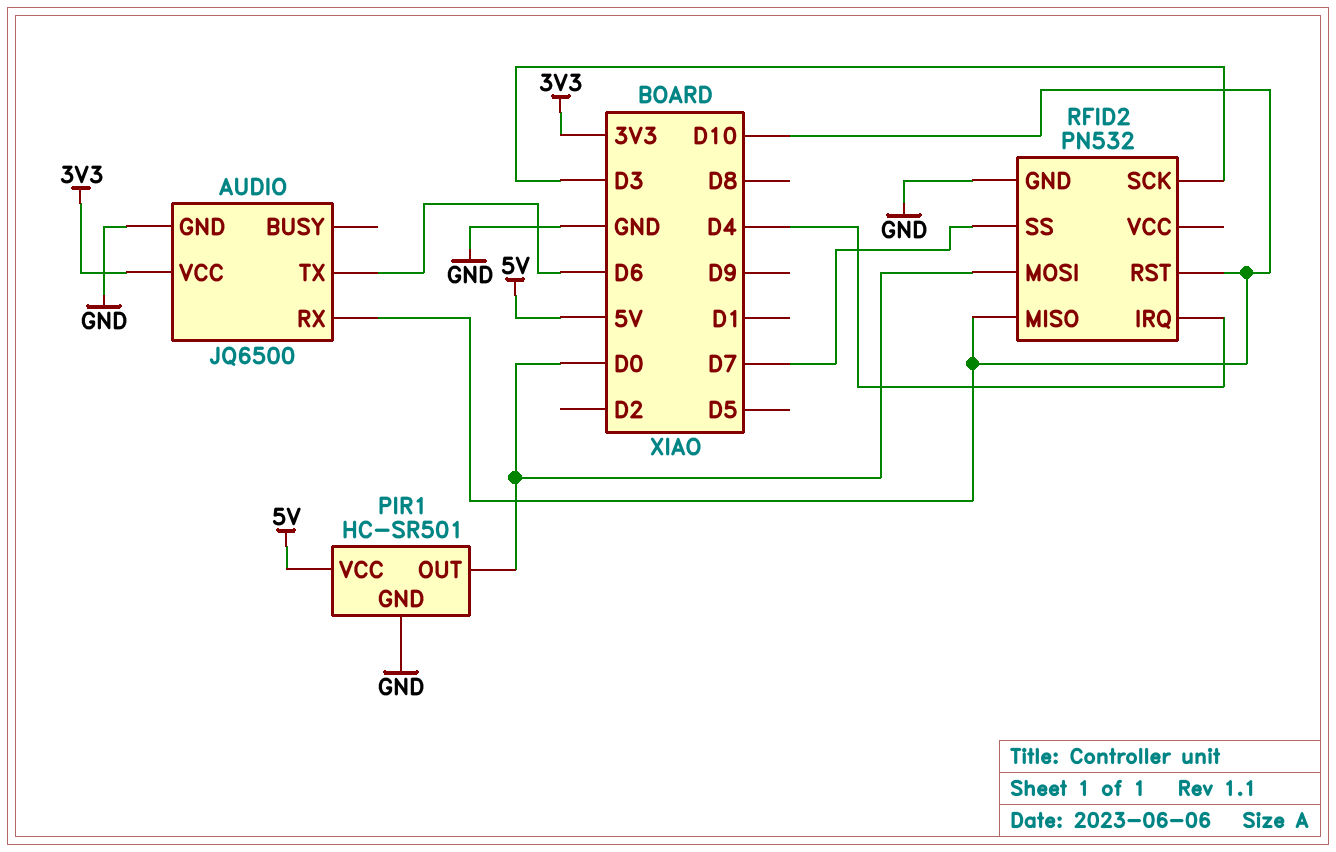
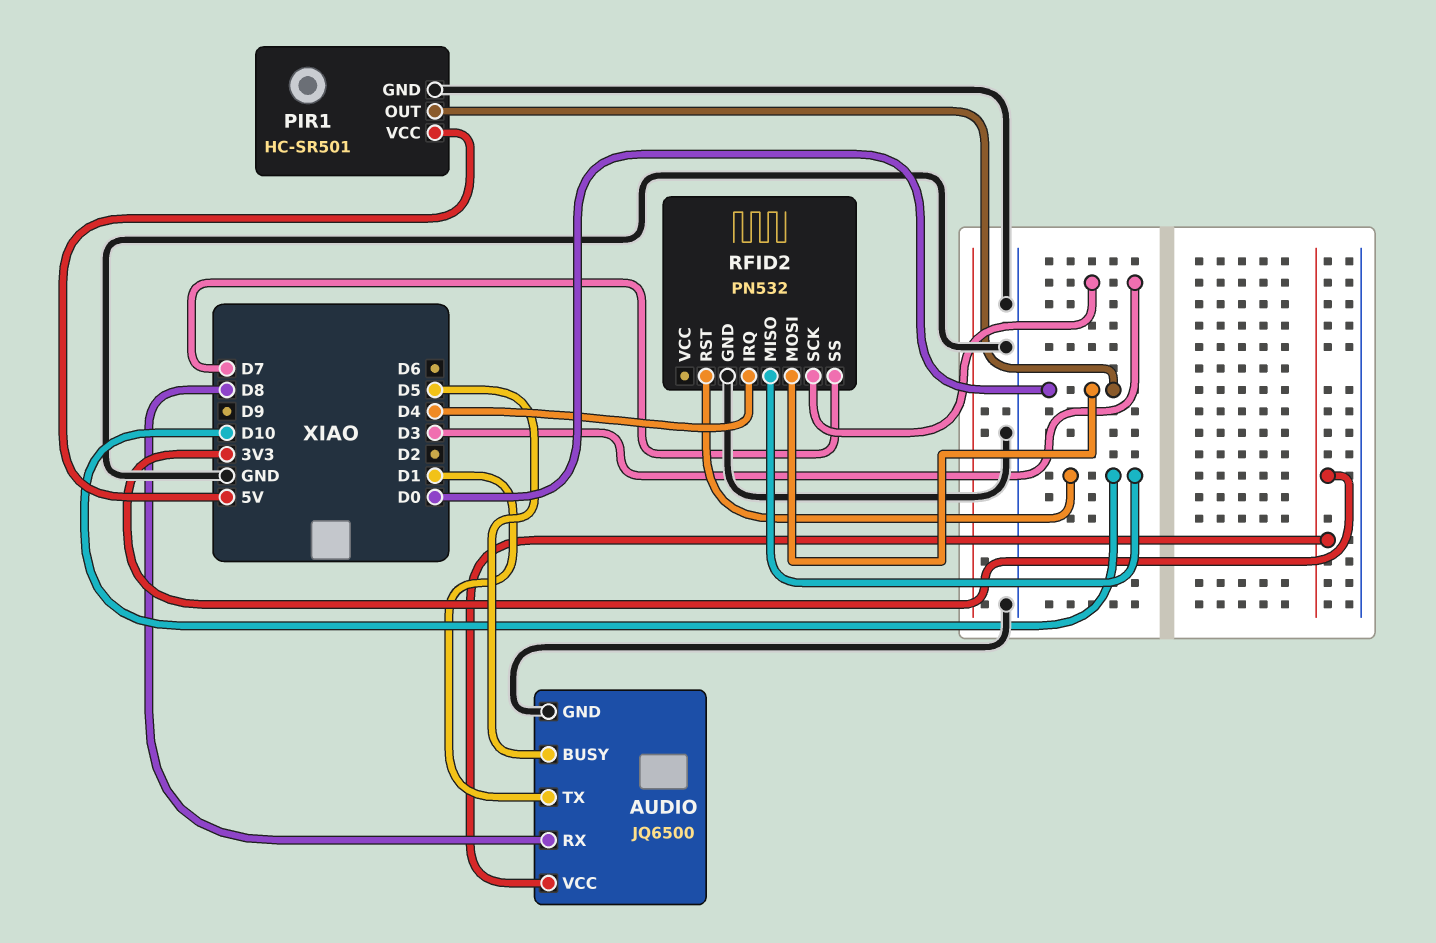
AUDIO pin BUSY: none -> D5
AUDIO pin RX: D10 -> D8
AUDIO pin TX: D6 -> D1

